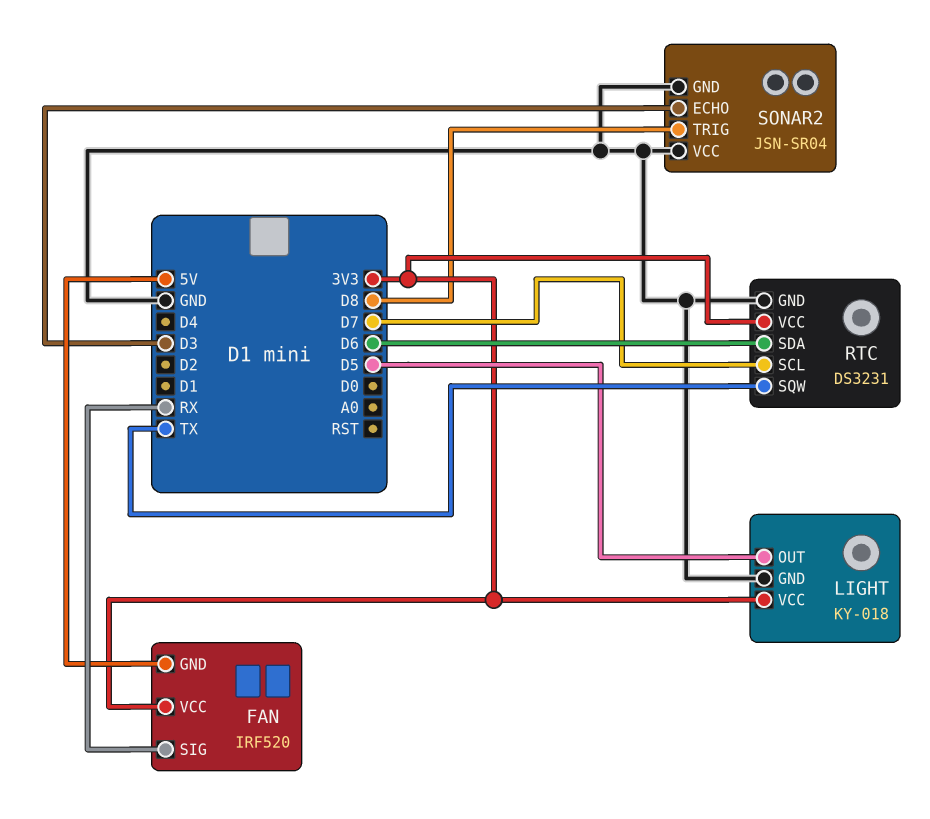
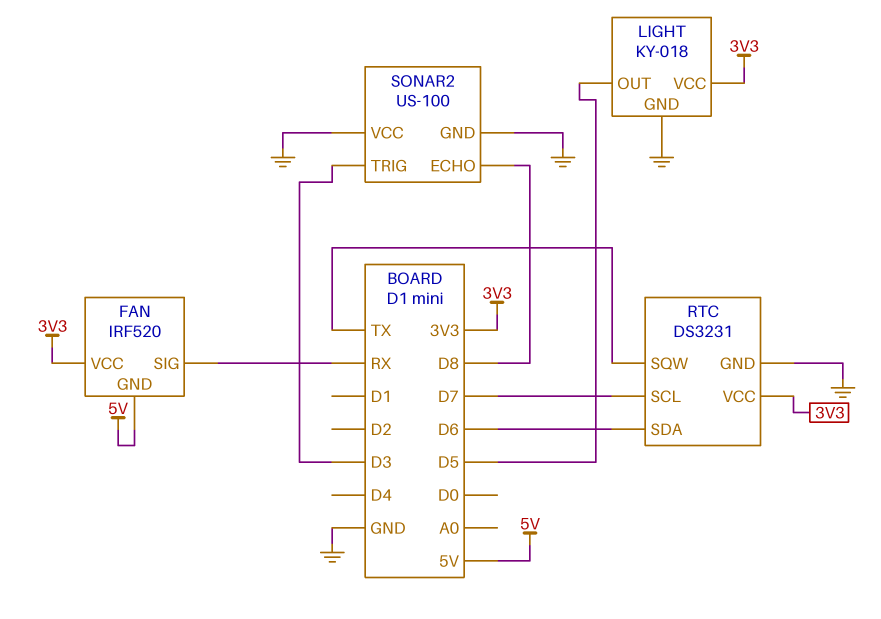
SONAR2: JSN-SR04 -> US-100
SONAR2 pin ECHO: D3 -> D8
SONAR2 pin TRIG: D8 -> D3

